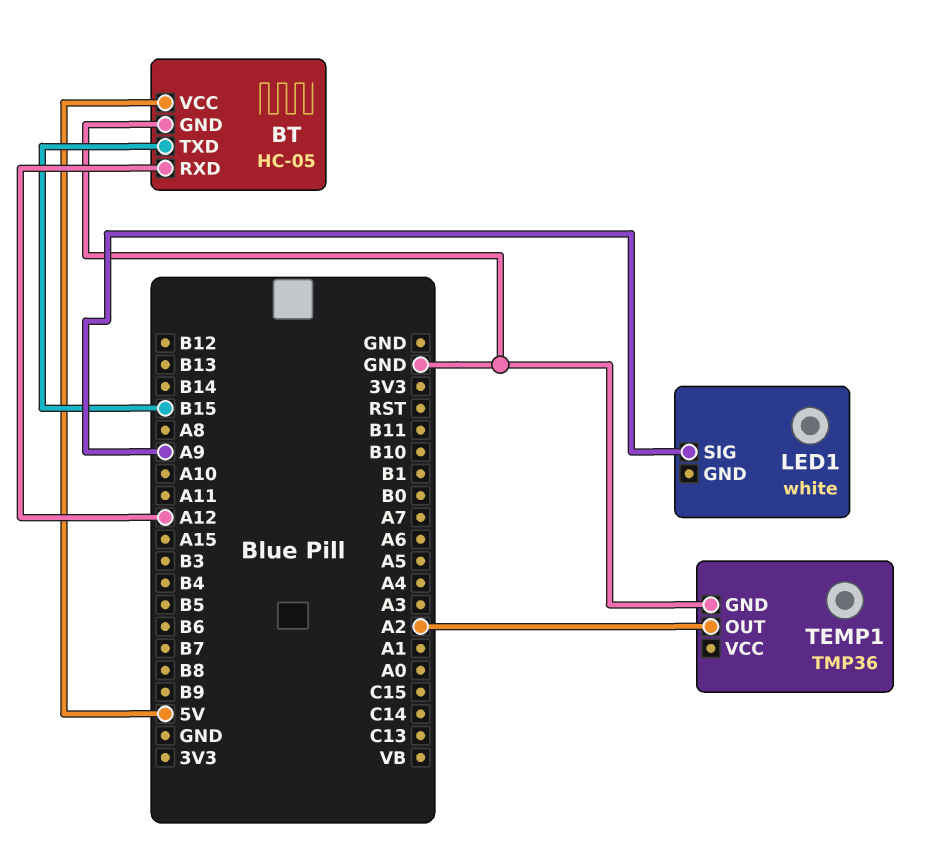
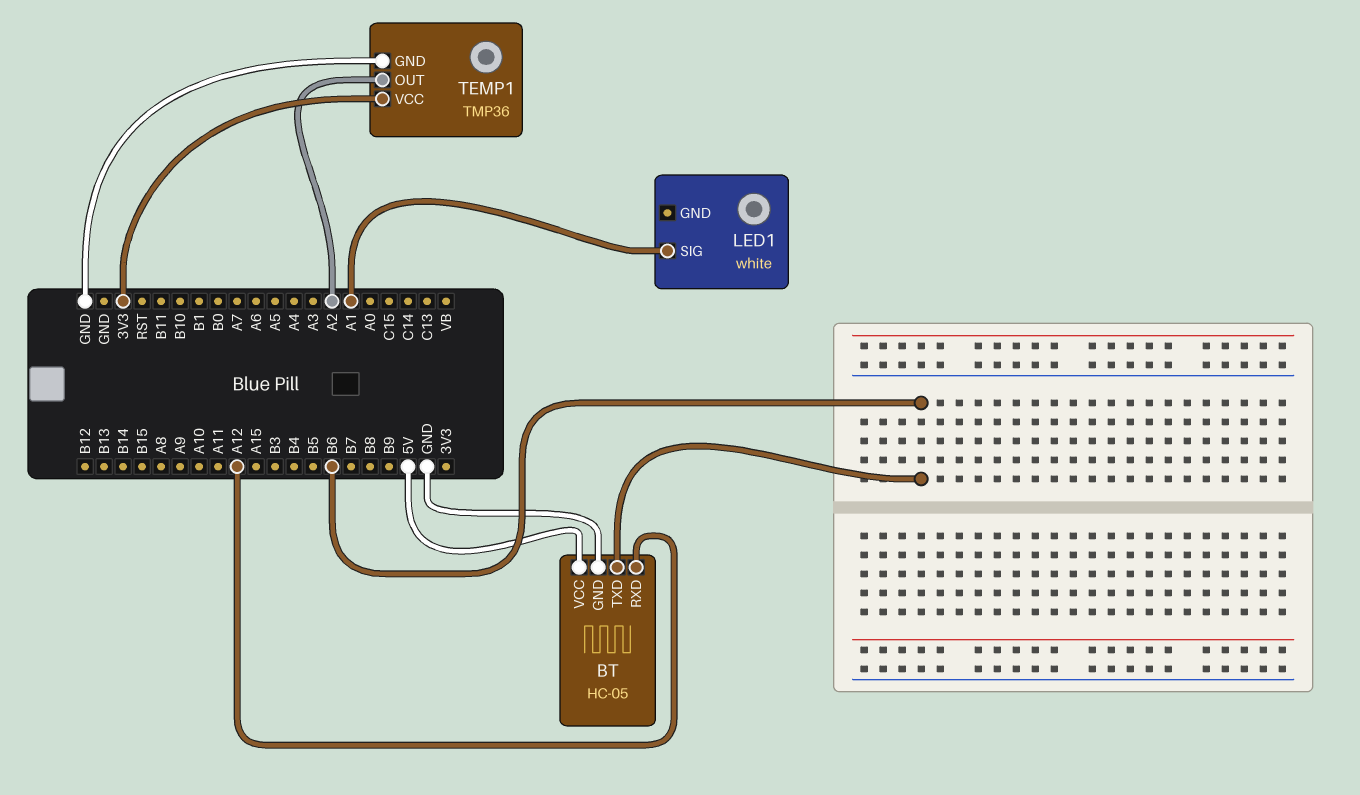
BT pin TXD: B15 -> B6
LED1 pin SIG: A9 -> A1
TEMP1 pin VCC: none -> 3V3

